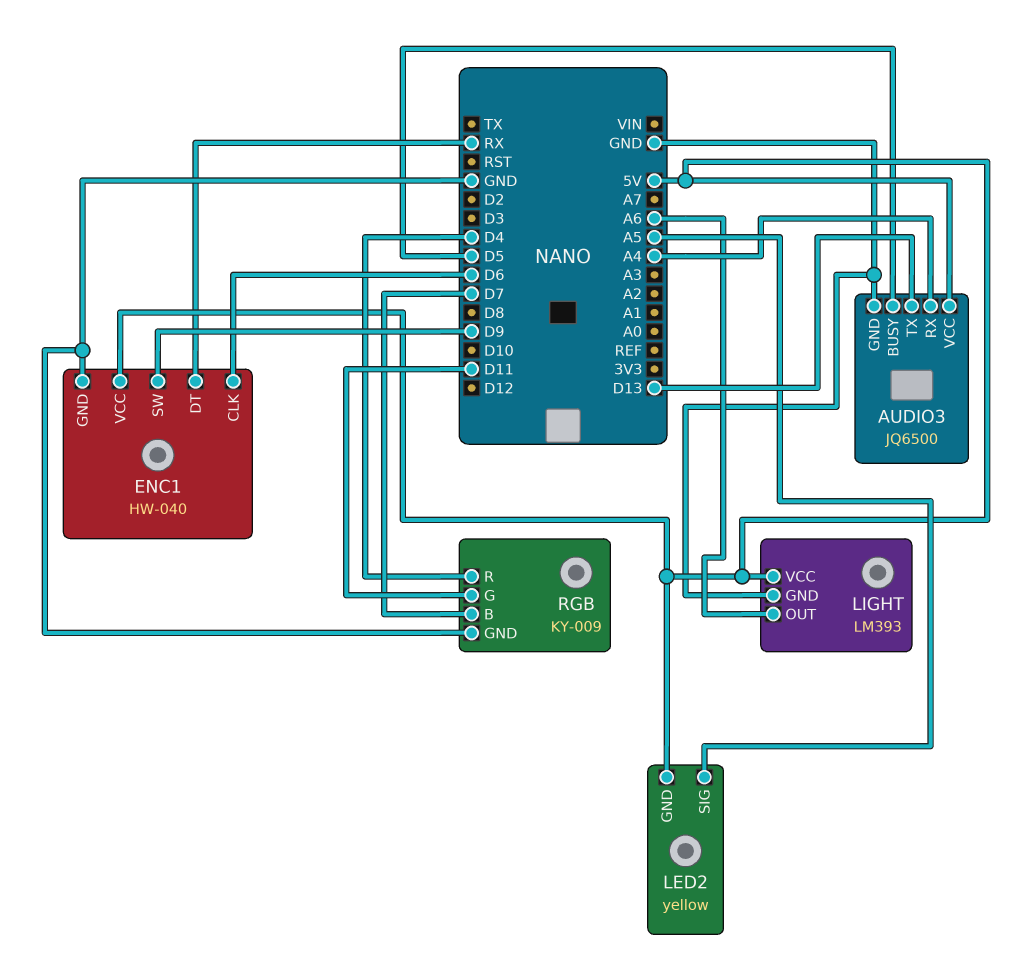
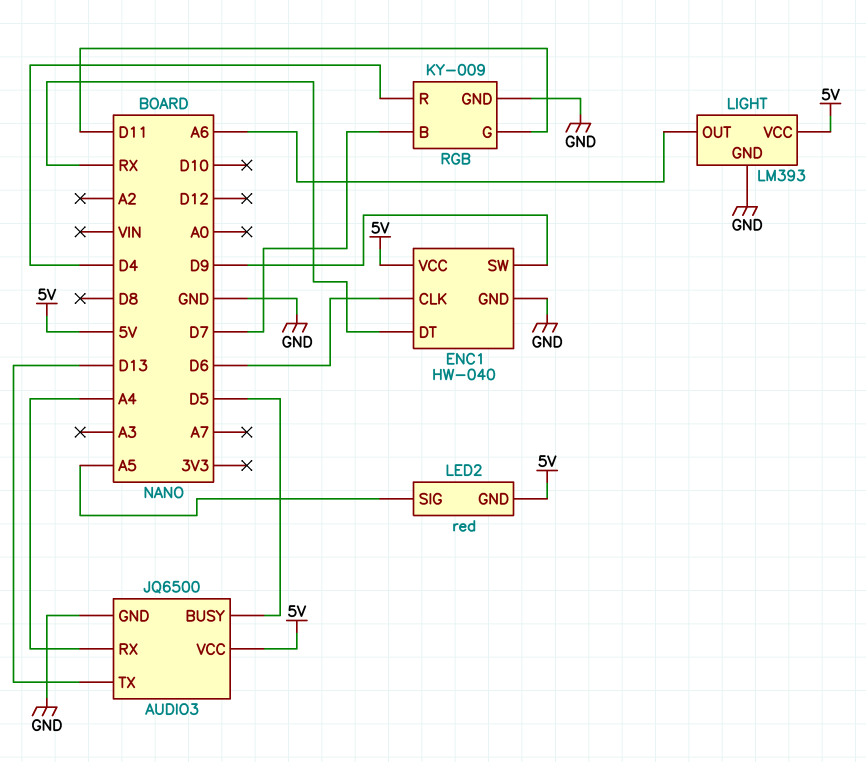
LED2: yellow -> red

